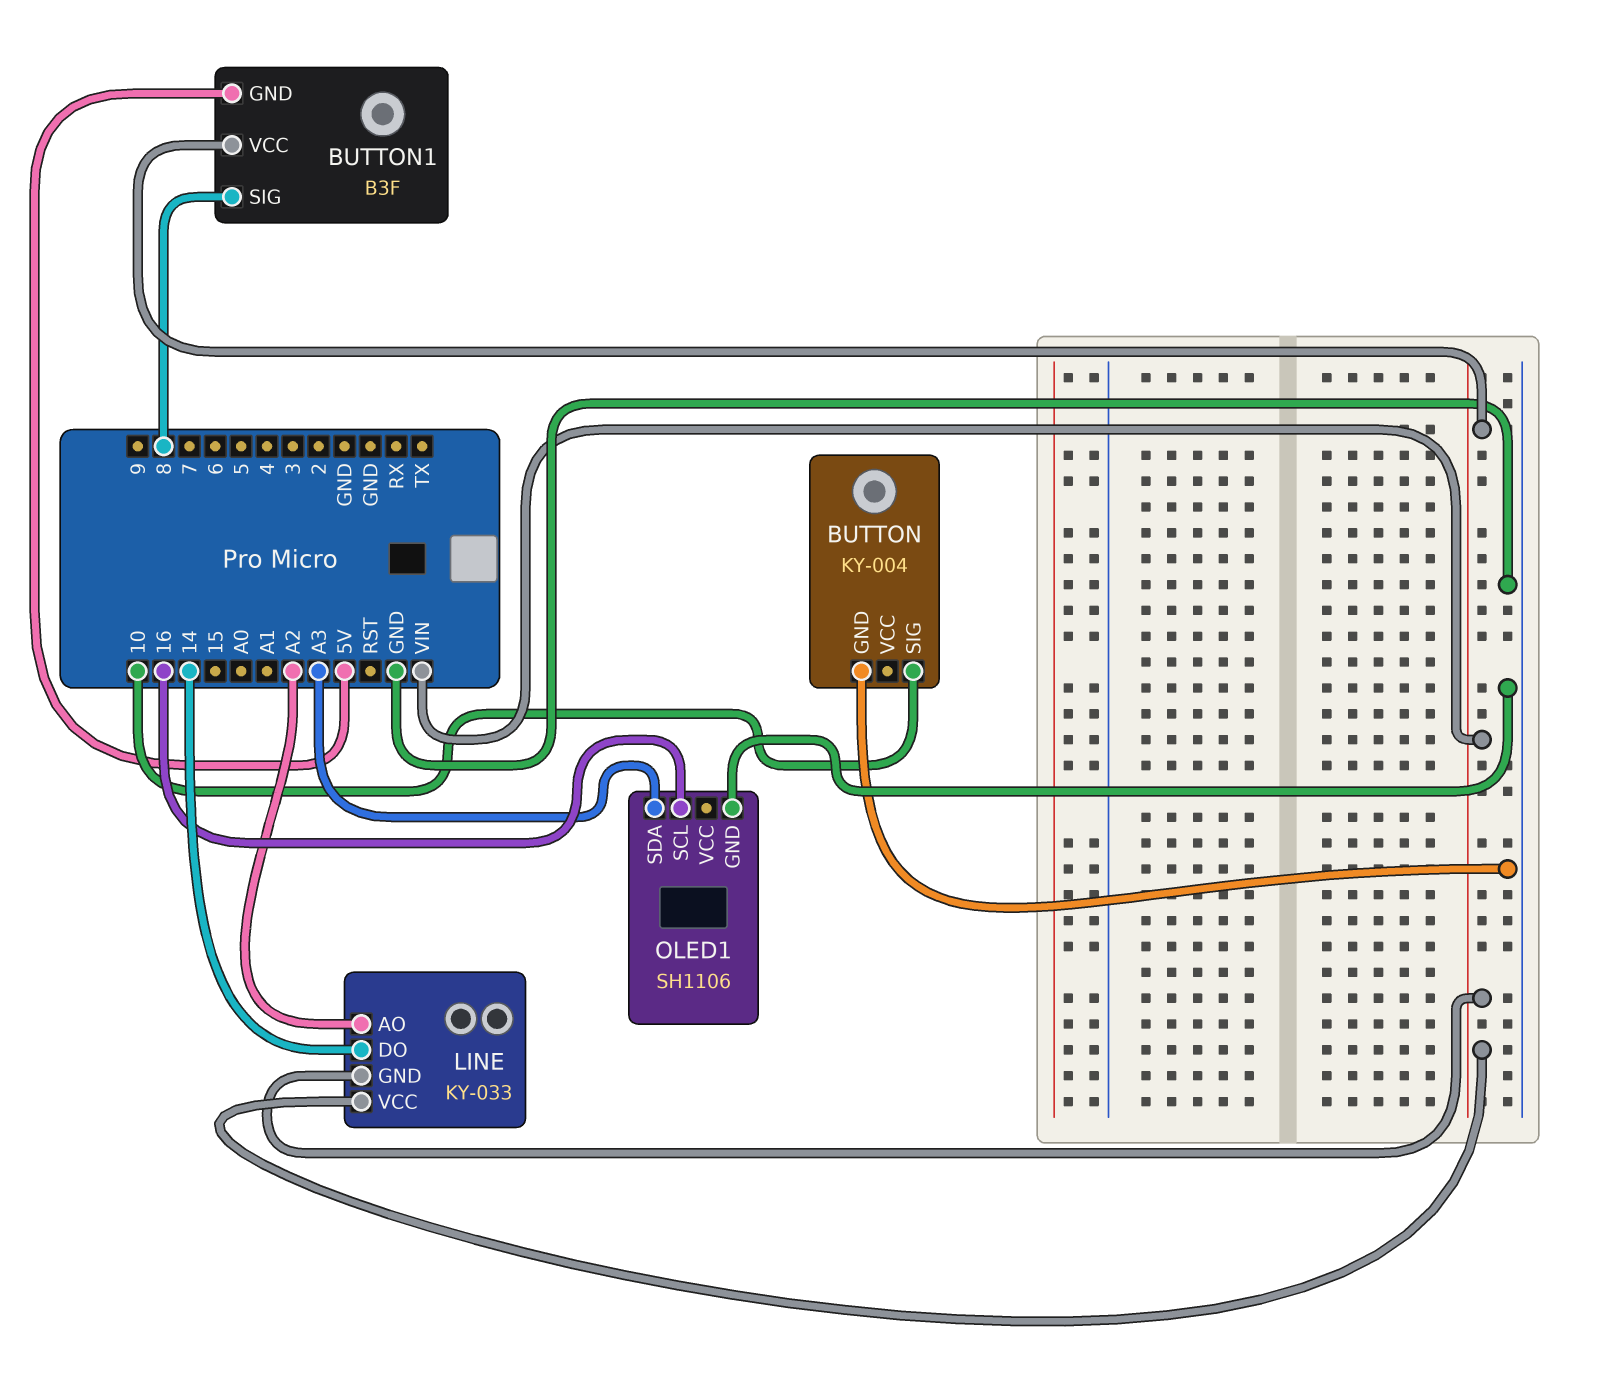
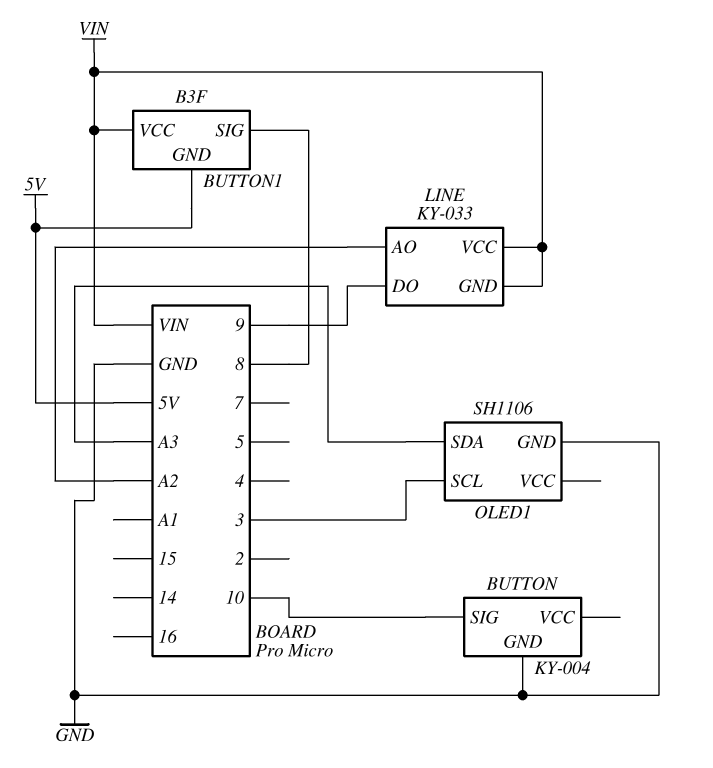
LINE pin DO: 14 -> 9
OLED1 pin SCL: 16 -> 3

